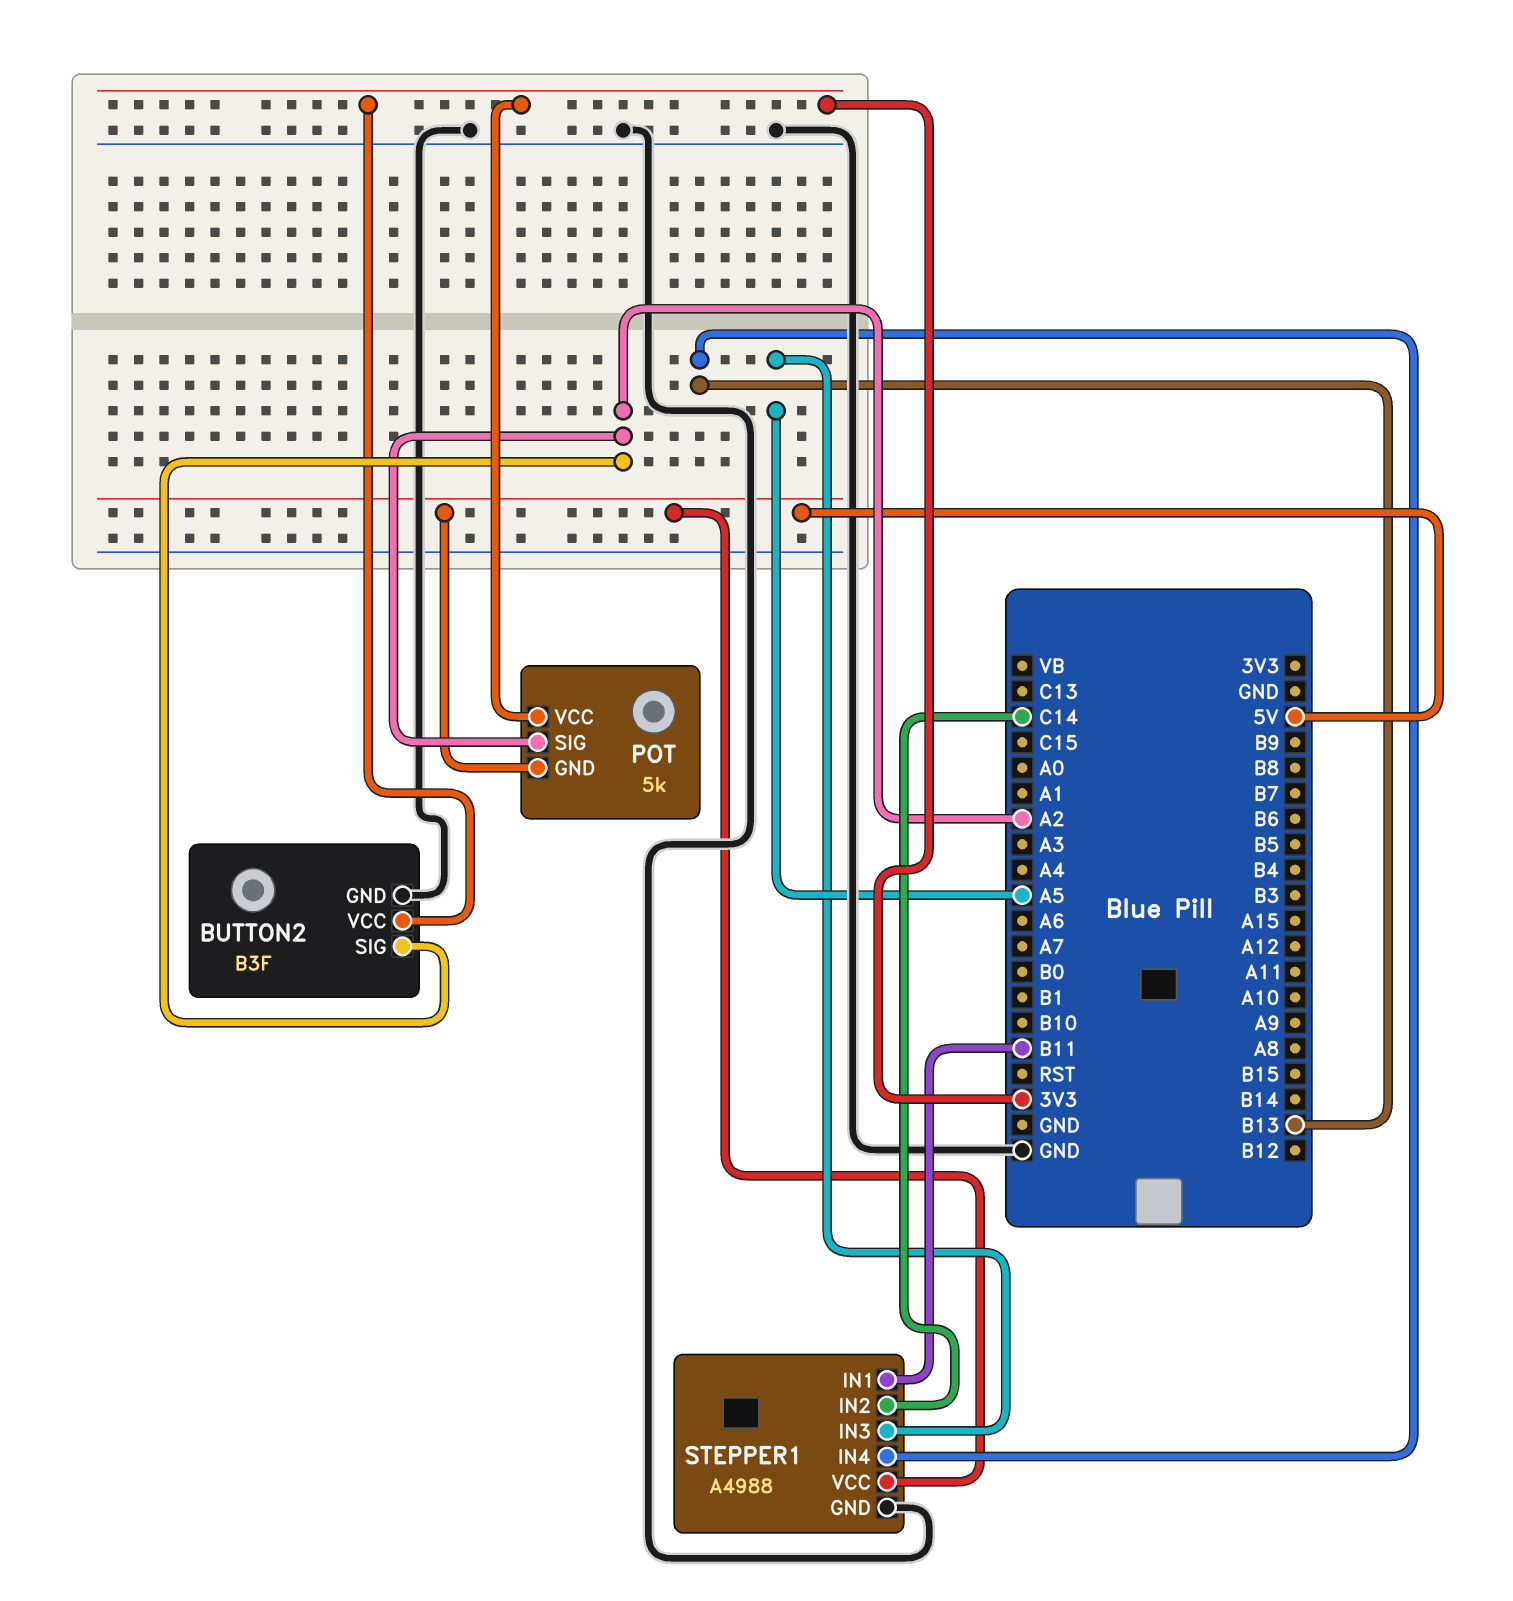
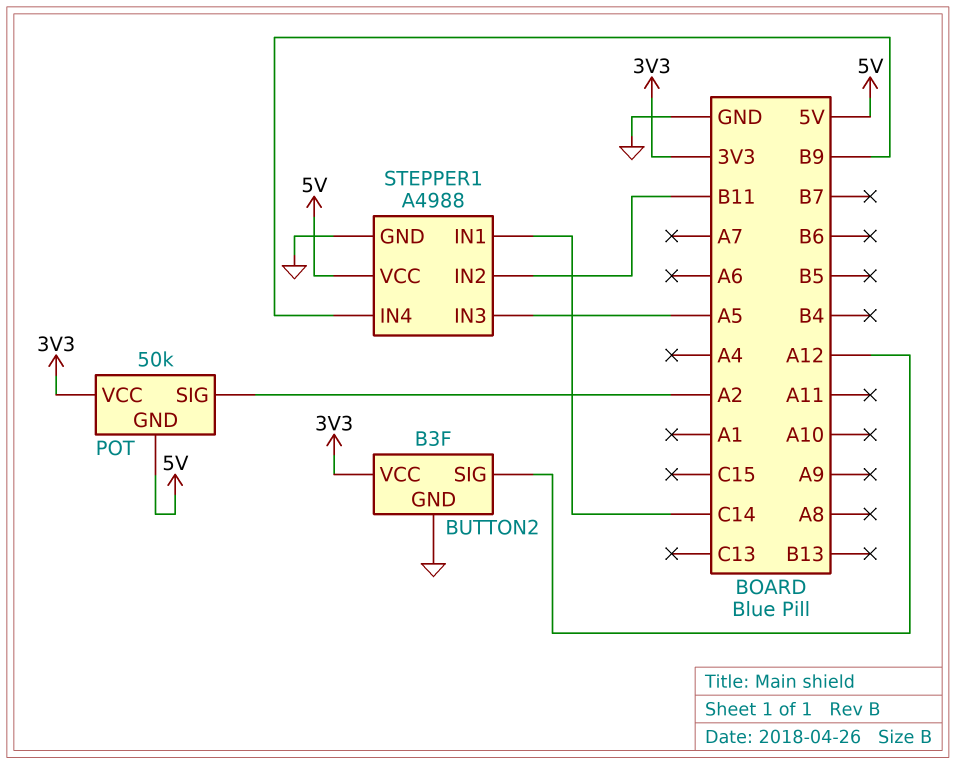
BUTTON2 pin SIG: A2 -> A12
POT: 5k -> 50k
STEPPER1 pin IN1: B11 -> C14
STEPPER1 pin IN2: C14 -> B11
STEPPER1 pin IN4: B13 -> B9

